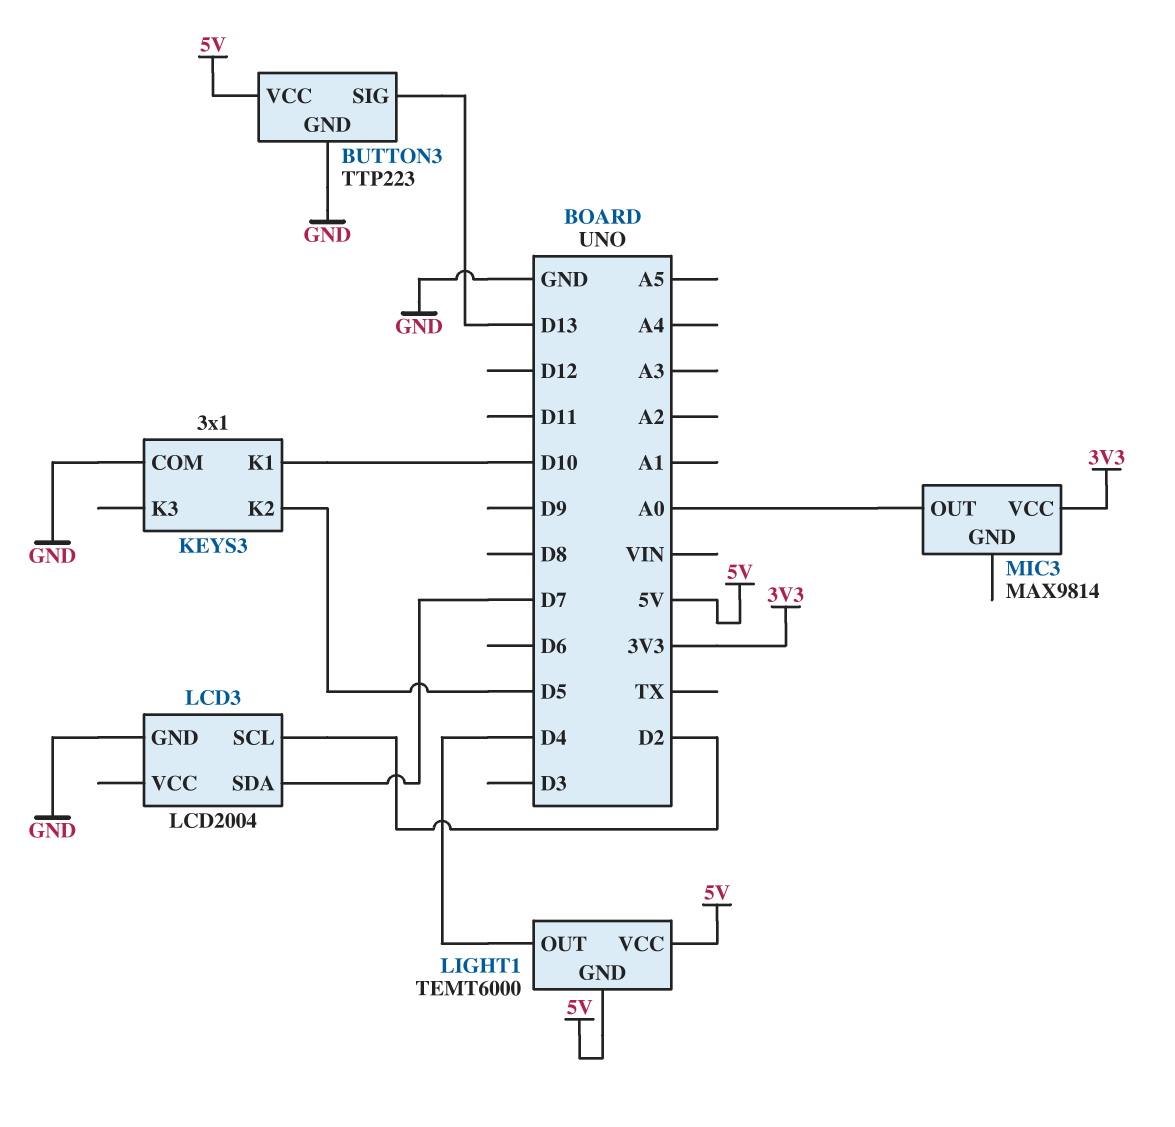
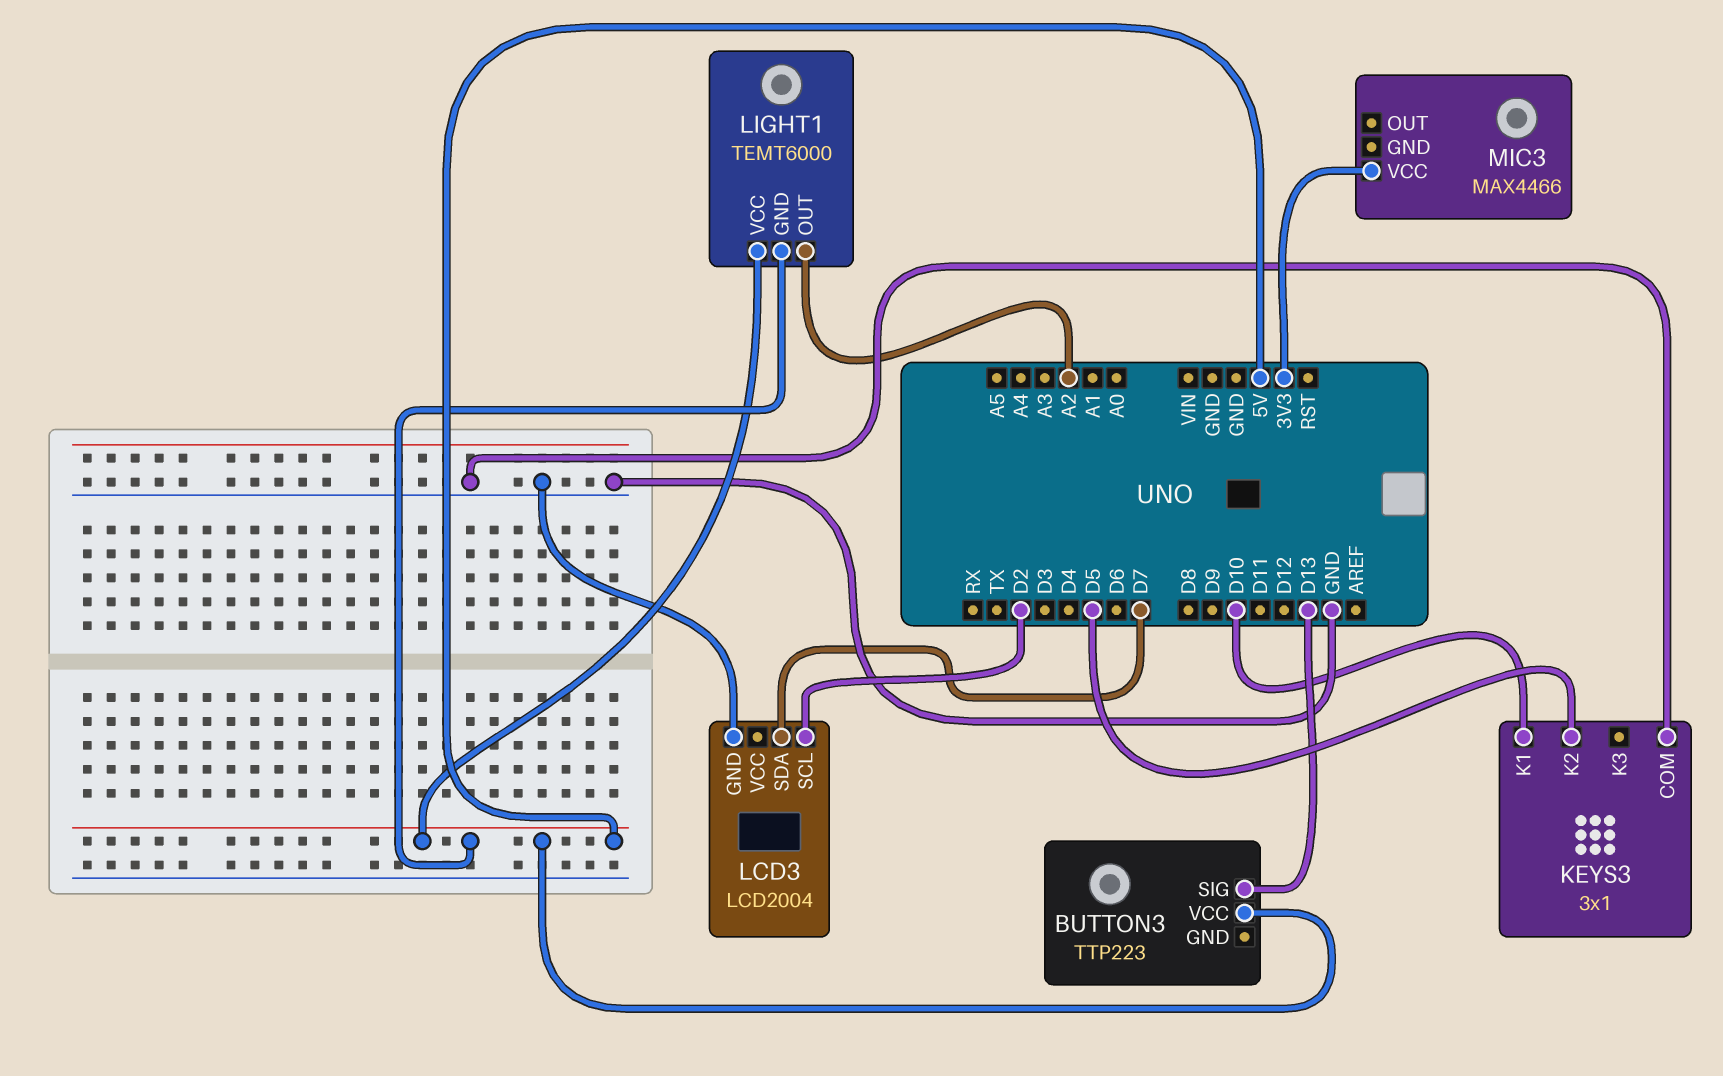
BUTTON3 pin GND: GND -> none
LIGHT1 pin OUT: D4 -> A2
MIC3: MAX9814 -> MAX4466
MIC3 pin OUT: A0 -> none

